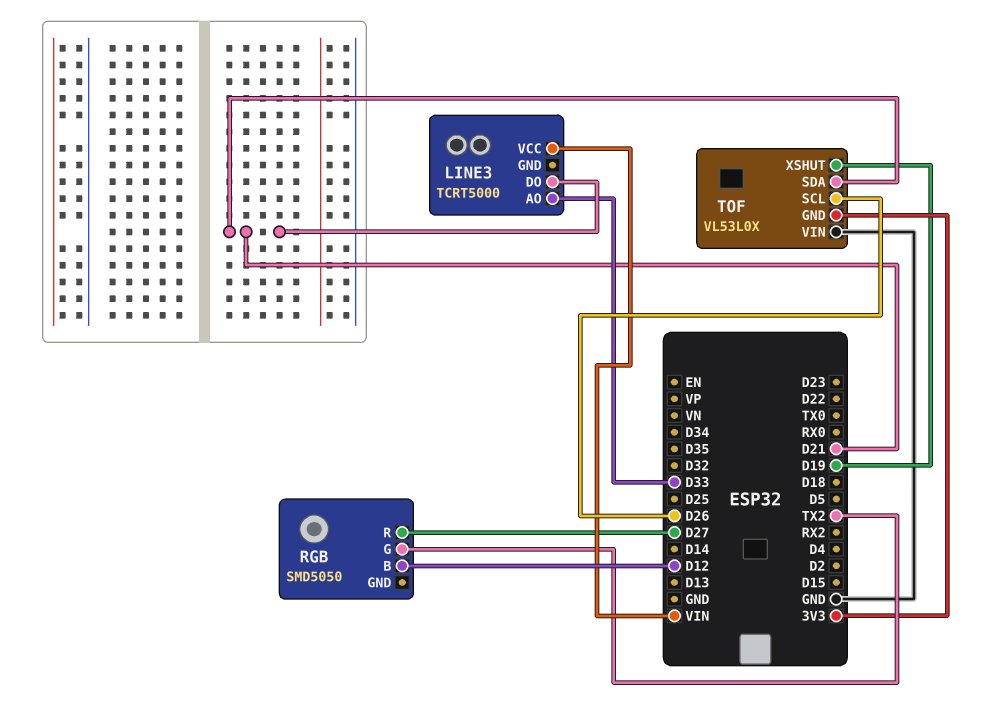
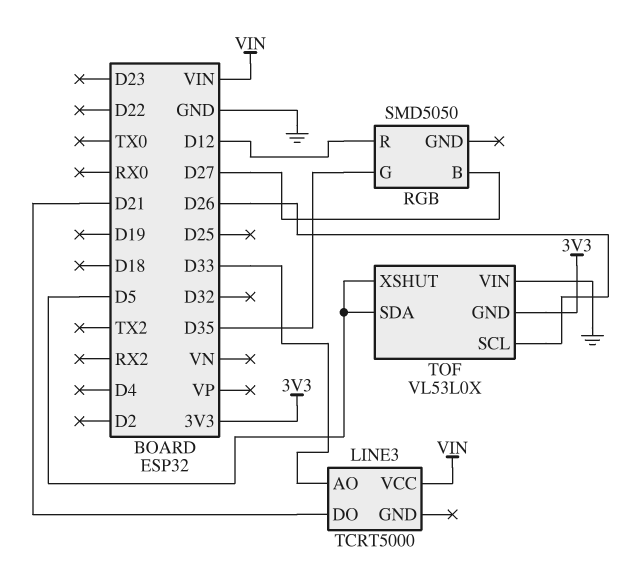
RGB pin B: D12 -> D27
RGB pin G: TX2 -> D35
RGB pin R: D27 -> D12
TOF pin SDA: D21 -> D5
TOF pin XSHUT: D19 -> D5

